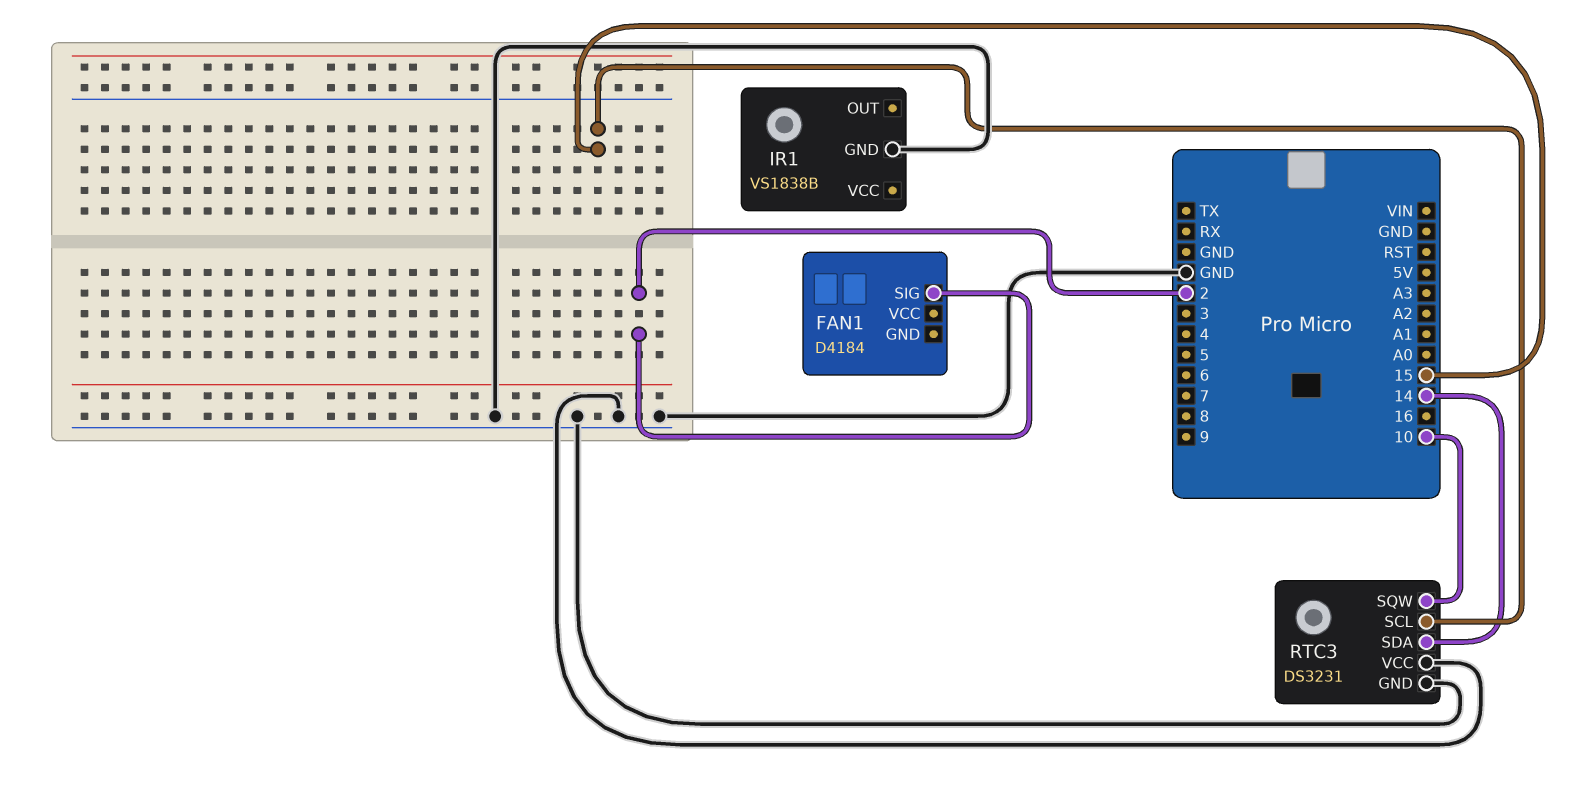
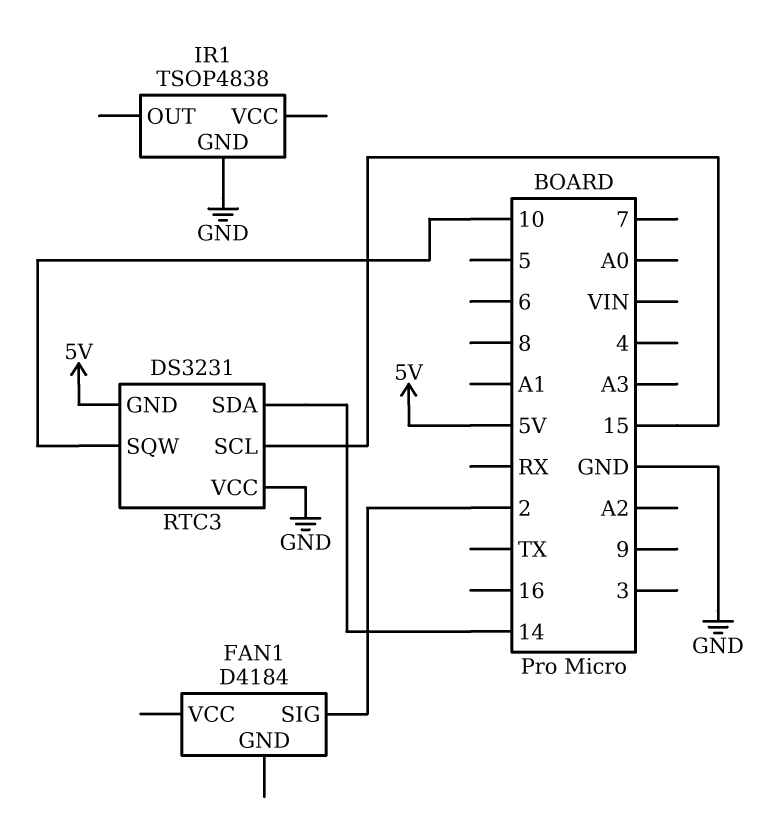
IR1: VS1838B -> TSOP4838
RTC3 pin GND: GND -> 5V

